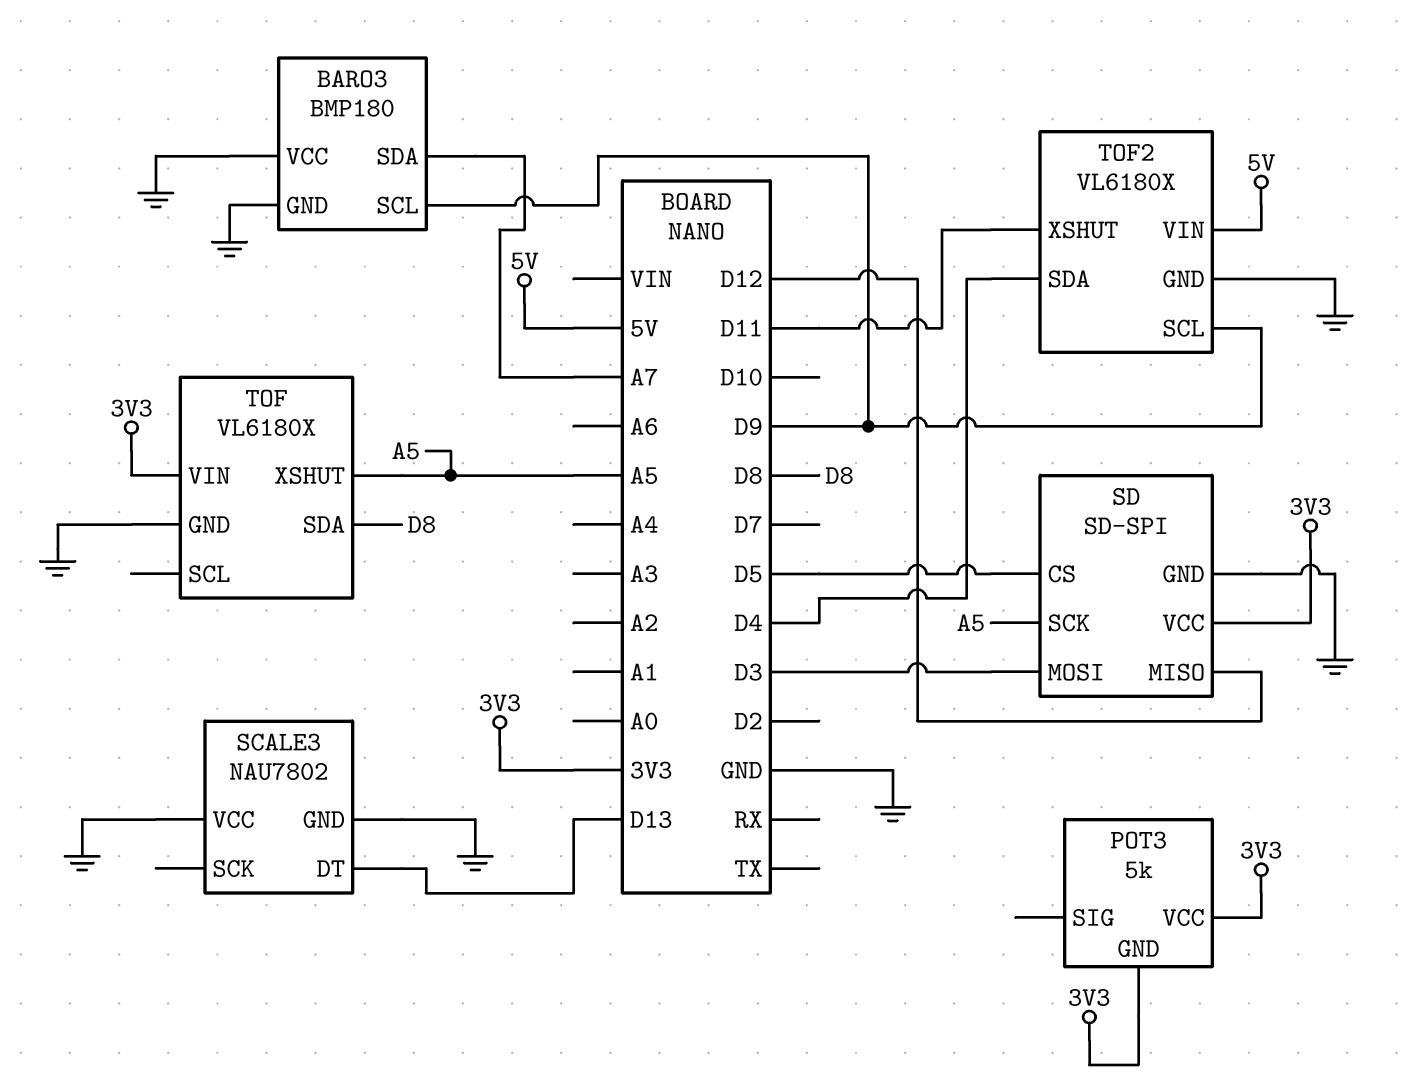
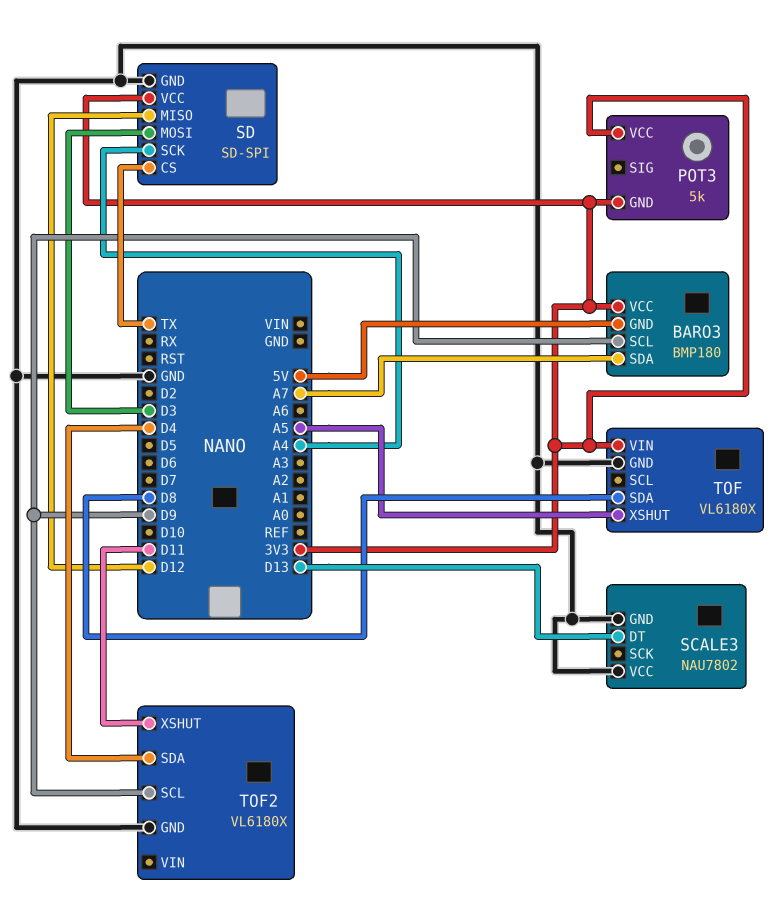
BARO3 pin GND: GND -> 5V
BARO3 pin VCC: GND -> 3V3
SD pin CS: D5 -> TX
SD pin SCK: A5 -> A4
TOF2 pin VIN: 5V -> none

